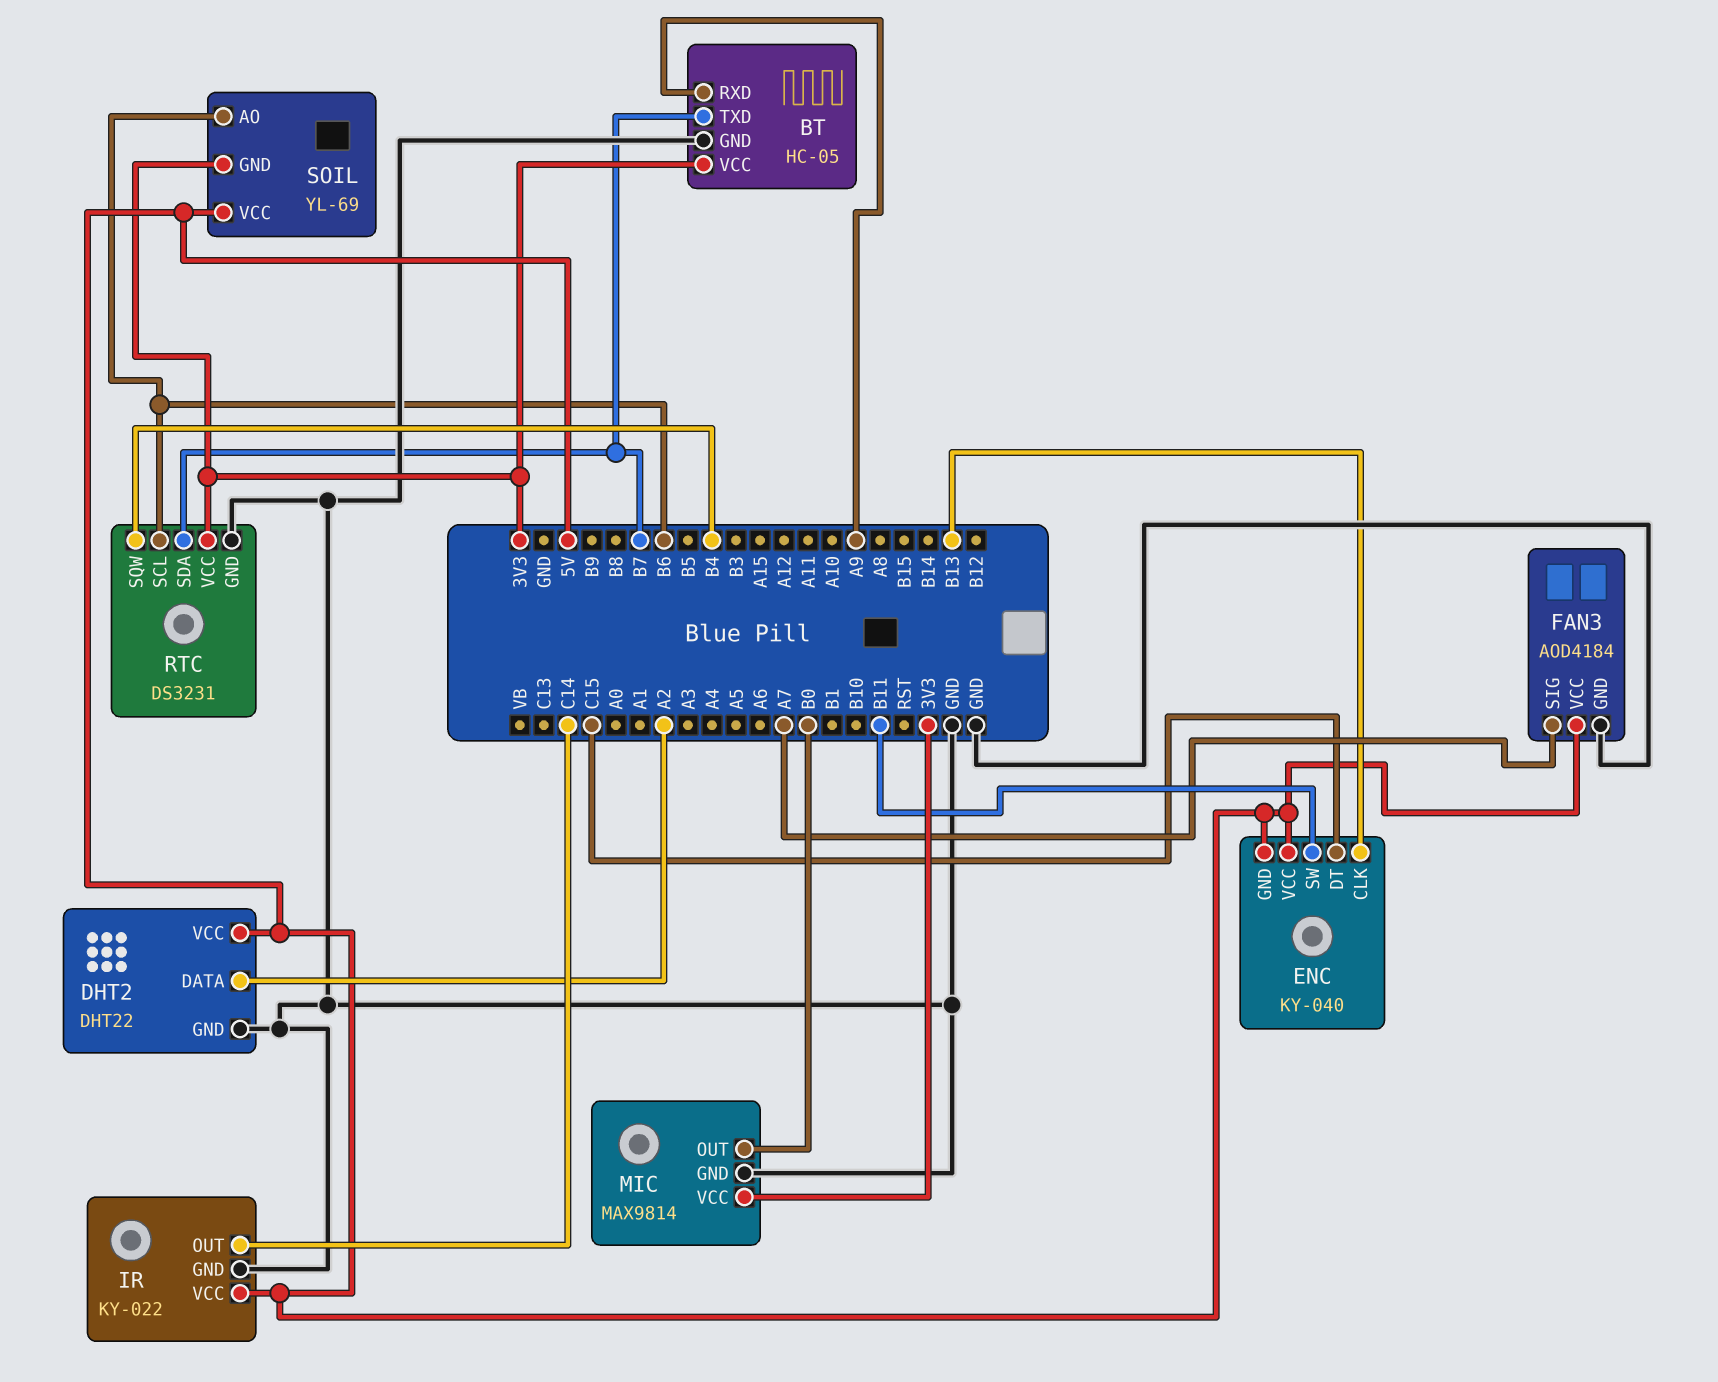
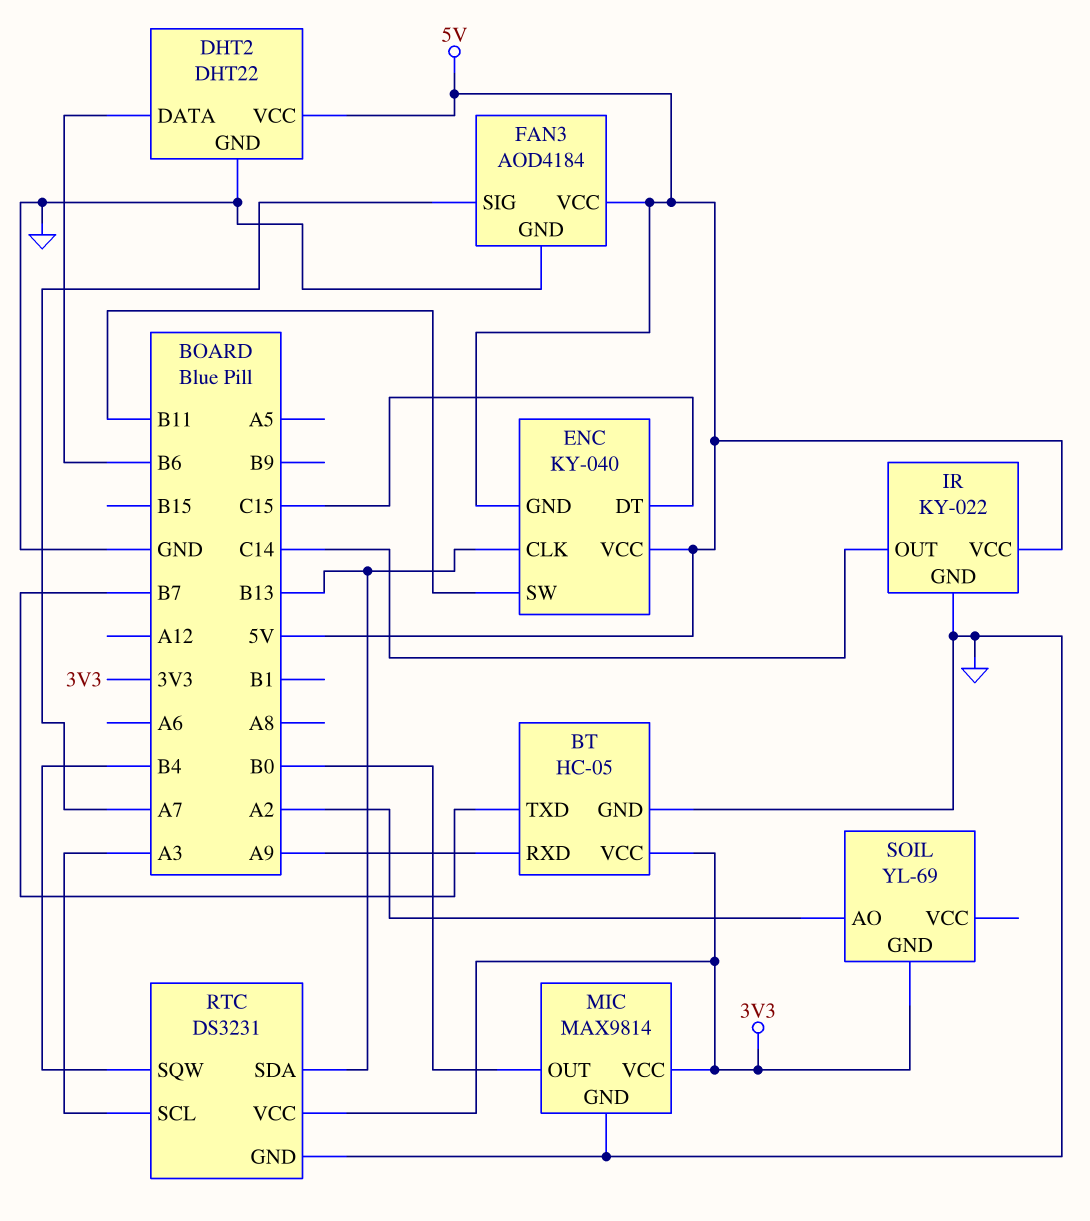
DHT2 pin DATA: A2 -> B6
RTC pin SCL: B6 -> A3
RTC pin SDA: B7 -> B13
SOIL pin AO: B6 -> A2
SOIL pin VCC: 5V -> none

